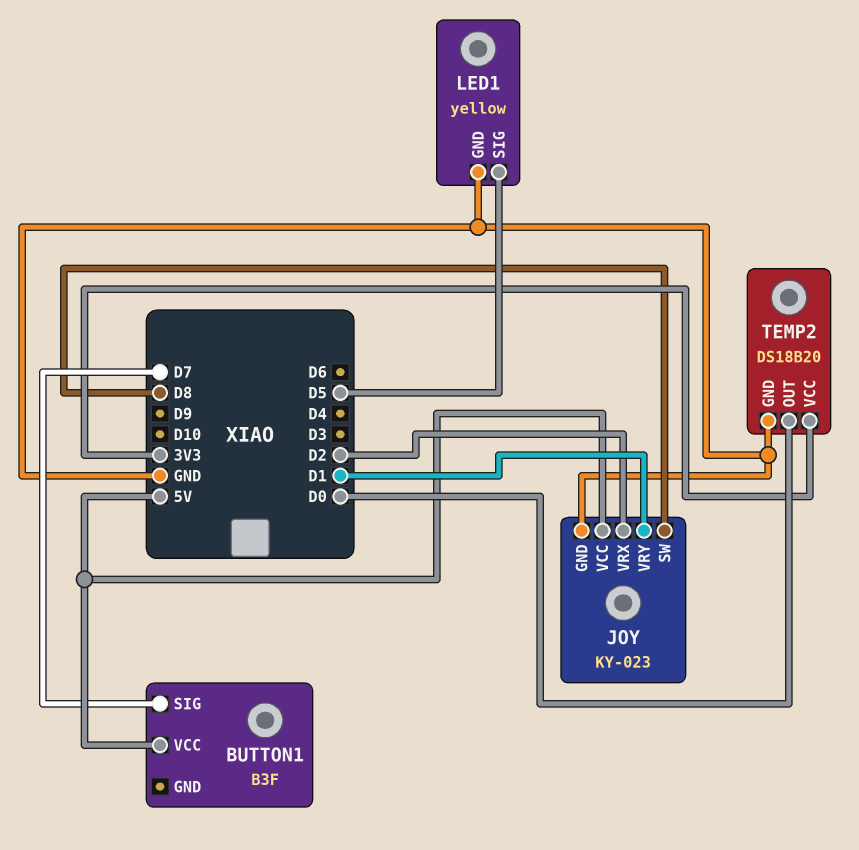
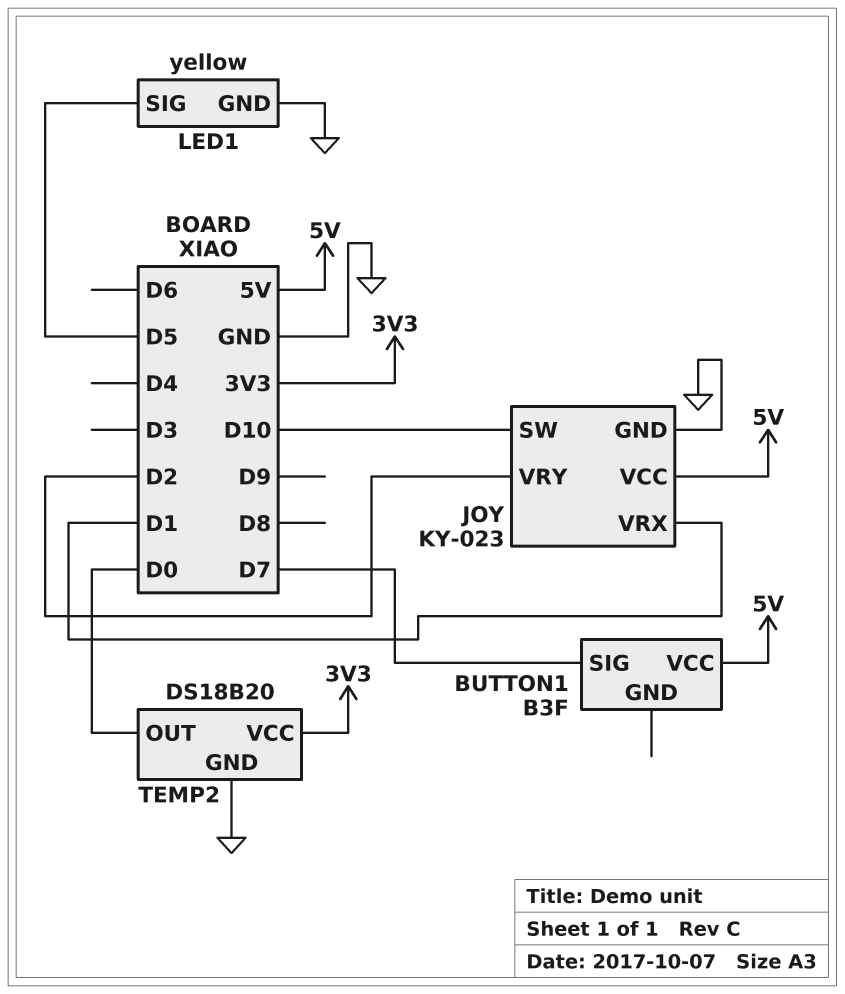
JOY pin SW: D8 -> D10
JOY pin VRX: D2 -> D1
JOY pin VRY: D1 -> D2

